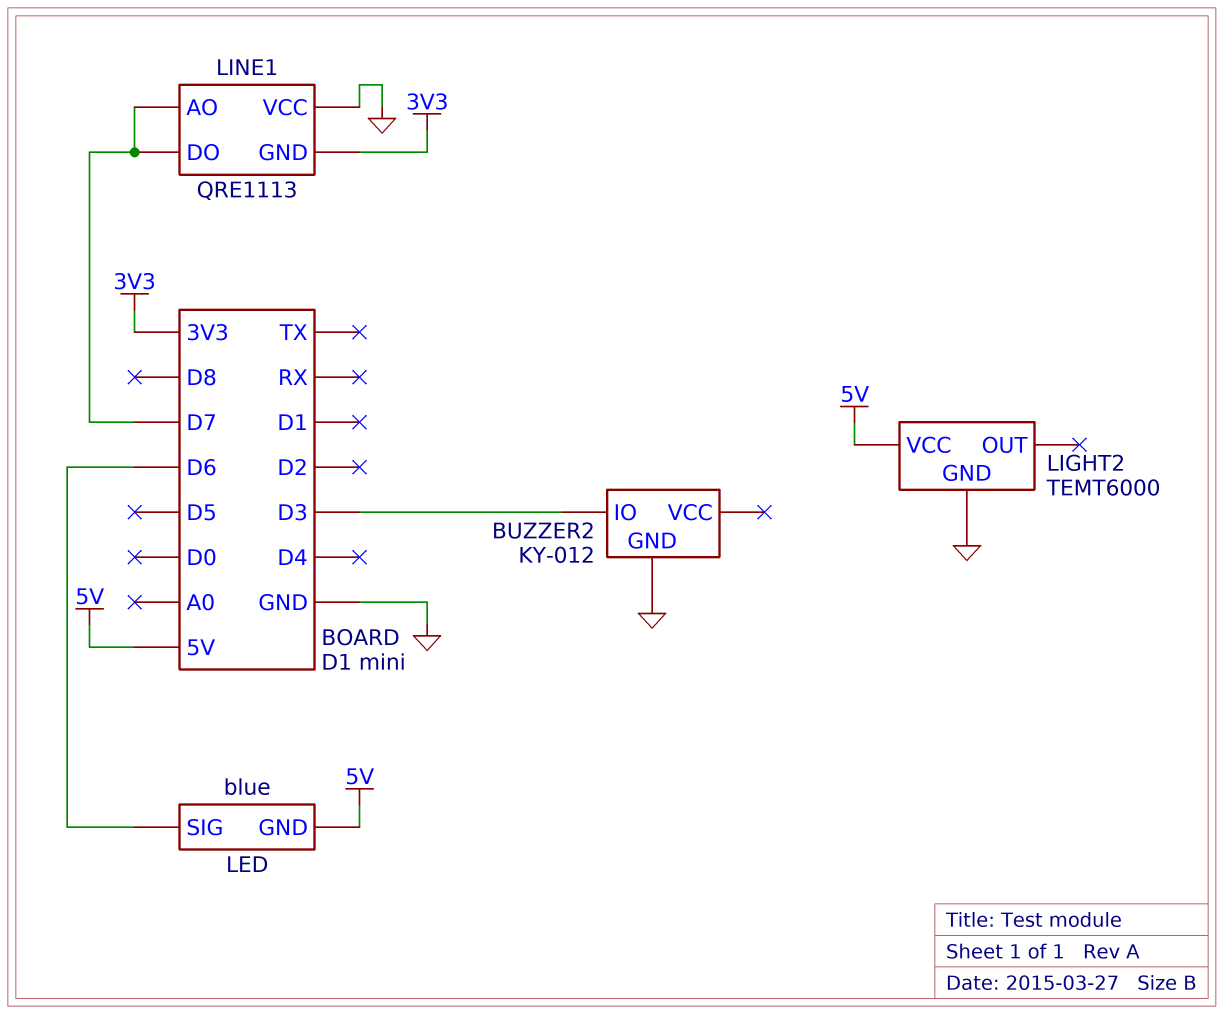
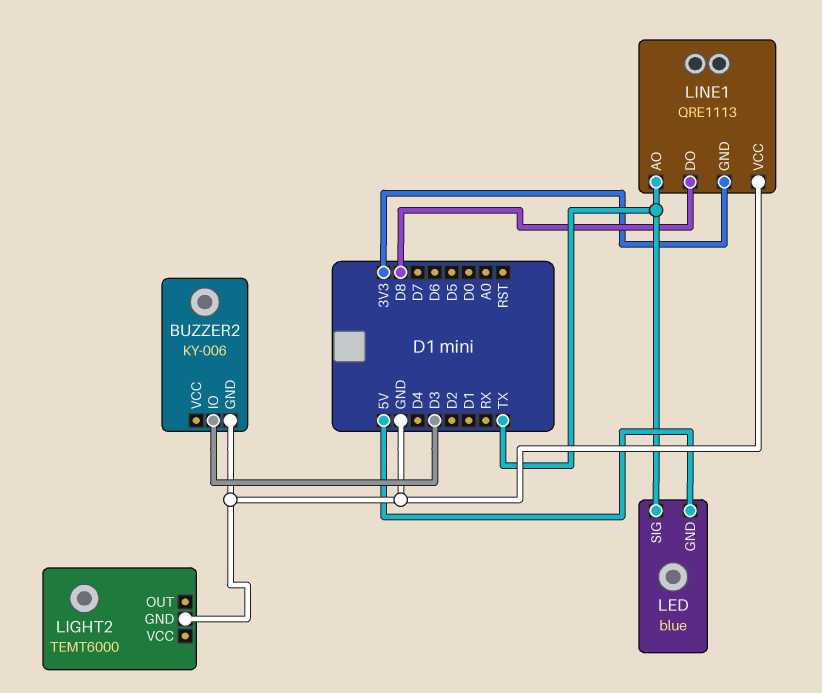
BUZZER2: KY-012 -> KY-006
LED pin SIG: D6 -> TX
LIGHT2 pin VCC: 5V -> none
LINE1 pin AO: D7 -> TX
LINE1 pin DO: D7 -> D8

